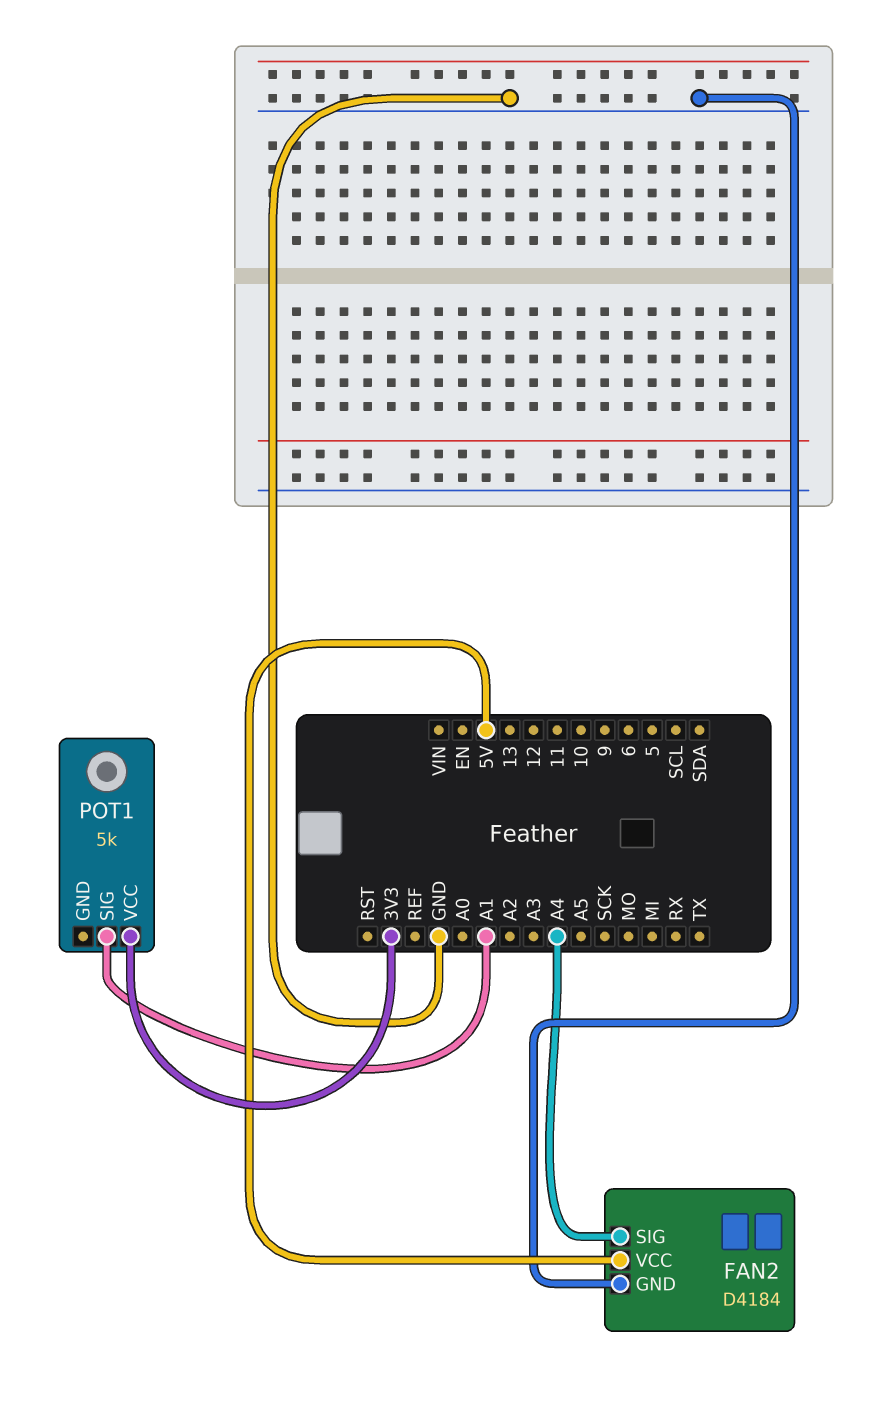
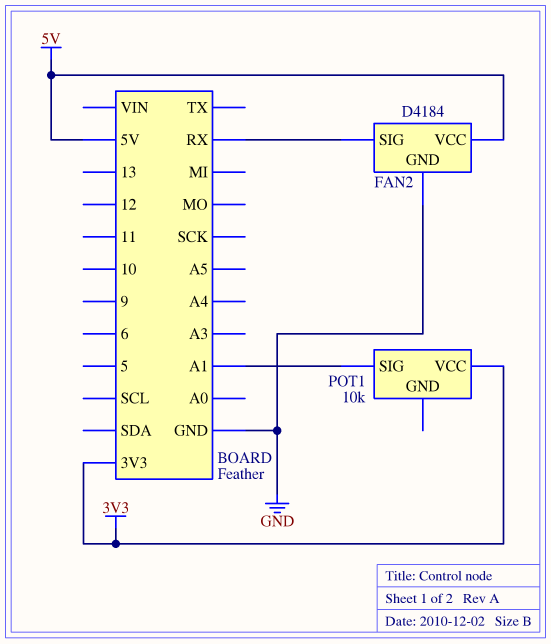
FAN2 pin SIG: A4 -> RX
POT1: 5k -> 10k

